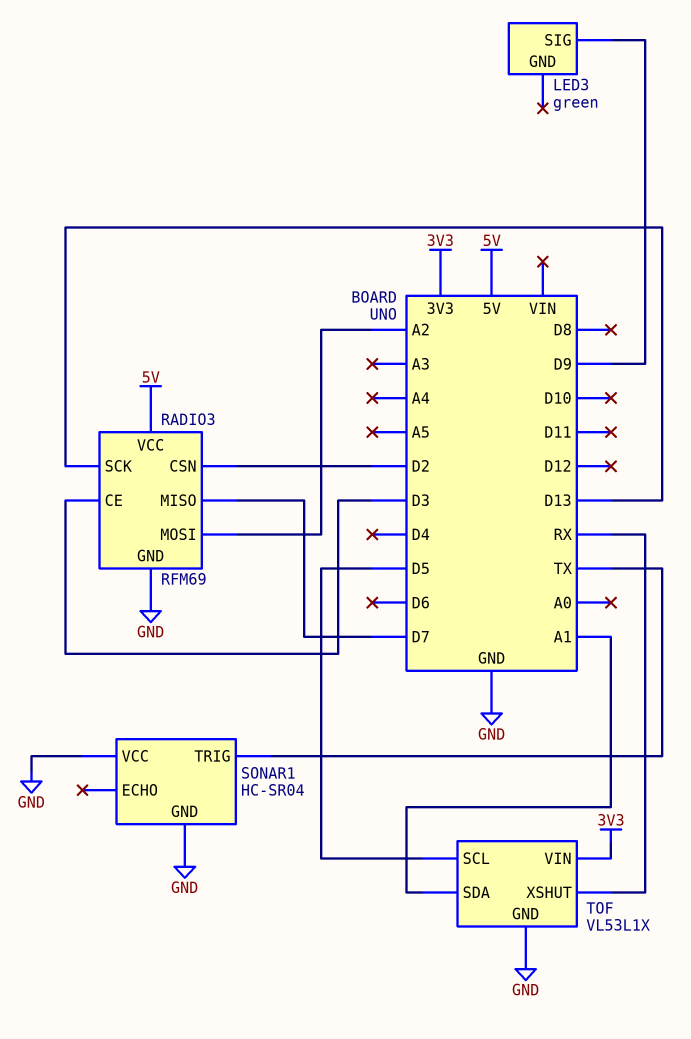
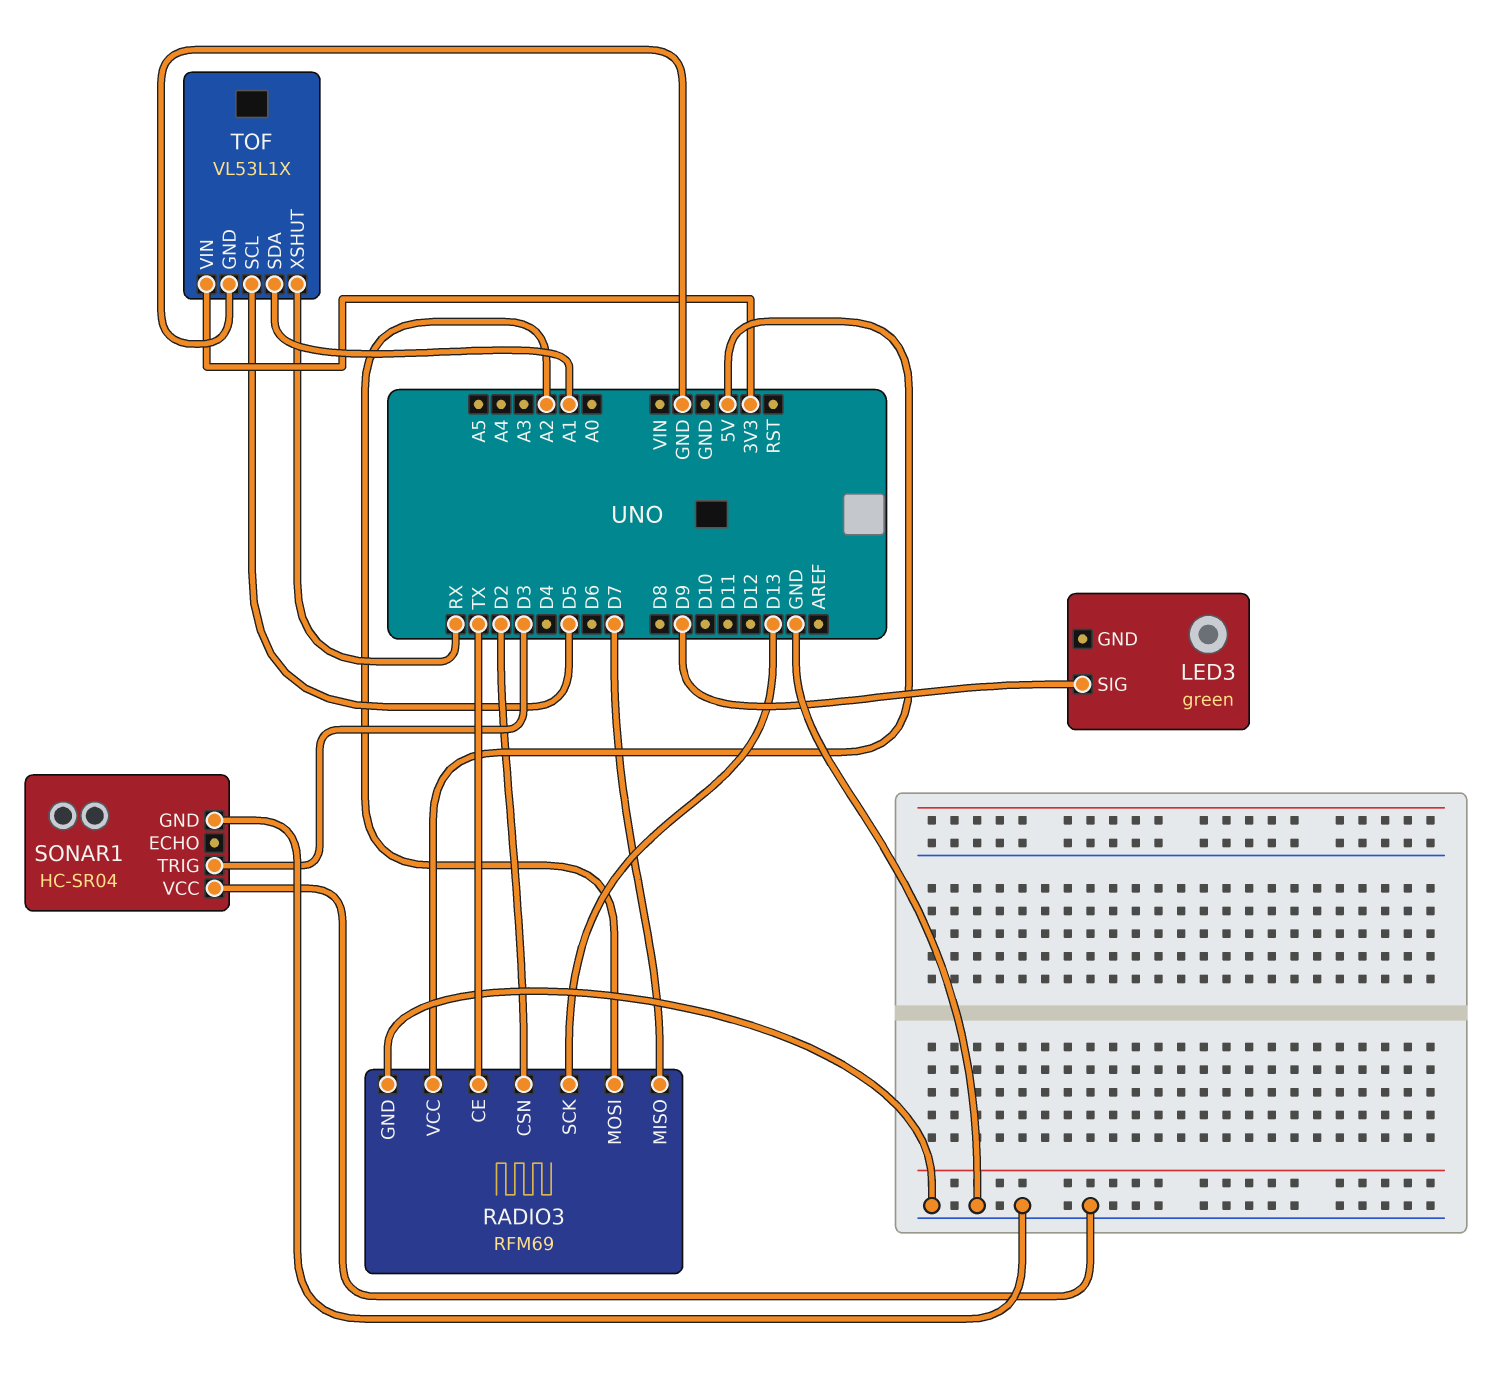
RADIO3 pin CE: D3 -> TX
SONAR1 pin TRIG: TX -> D3

